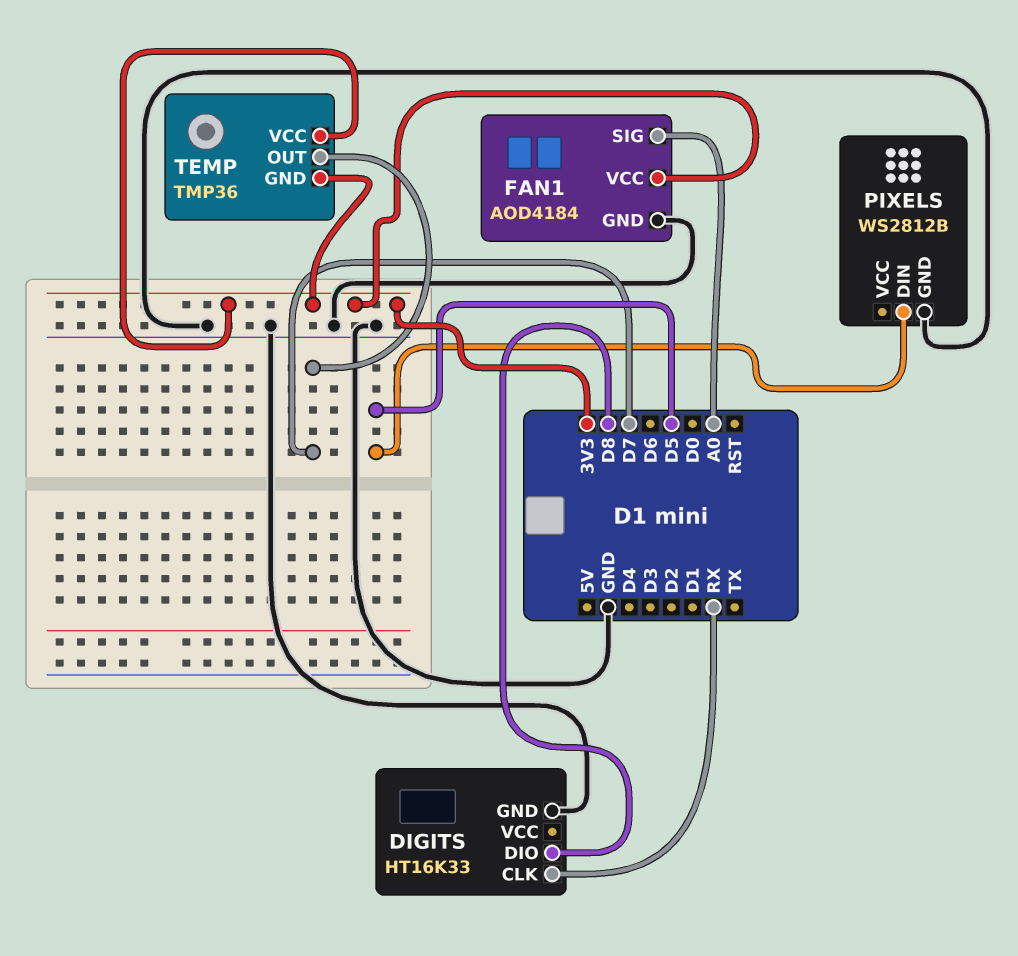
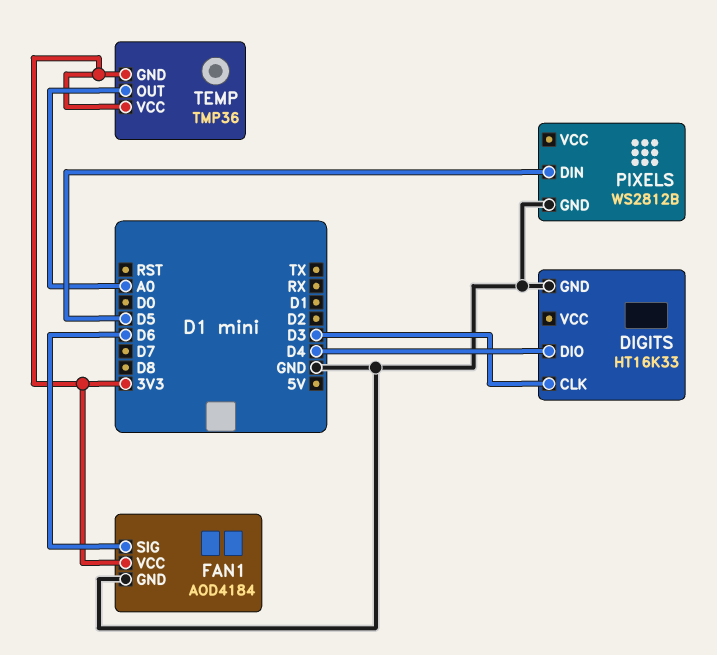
DIGITS pin CLK: RX -> D3
DIGITS pin DIO: D8 -> D4
FAN1 pin SIG: A0 -> D6
TEMP pin OUT: D7 -> A0

